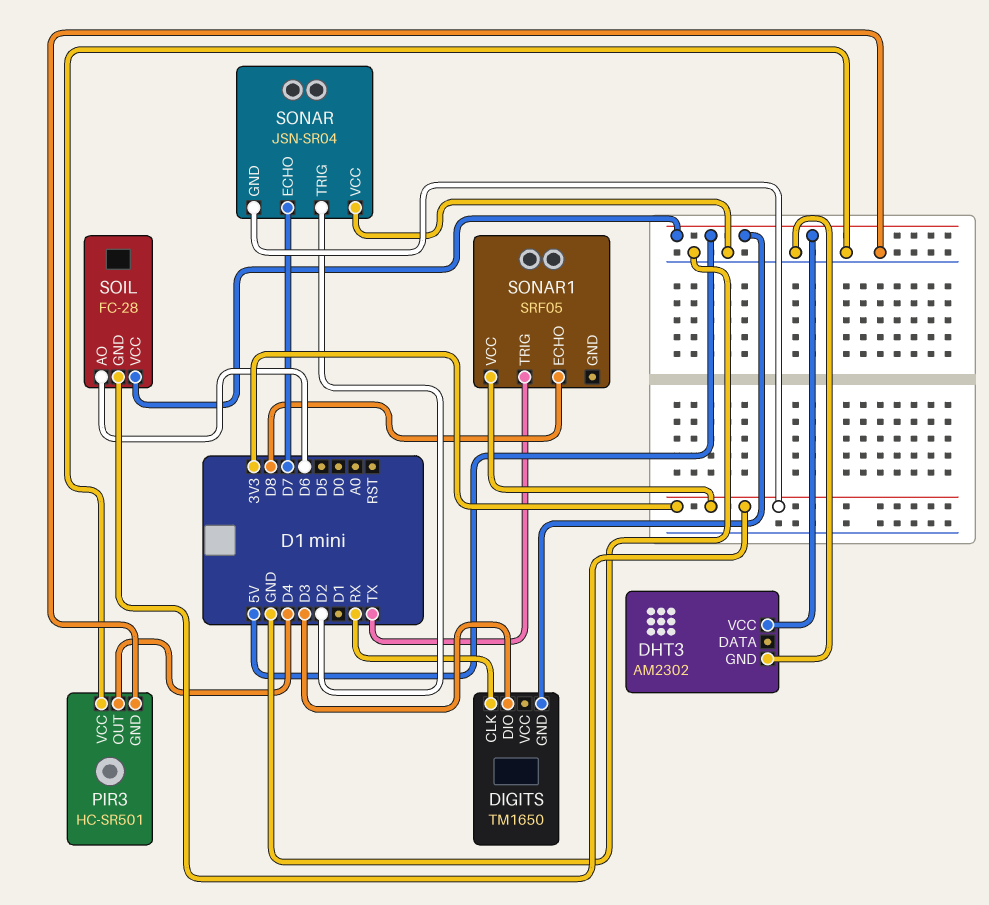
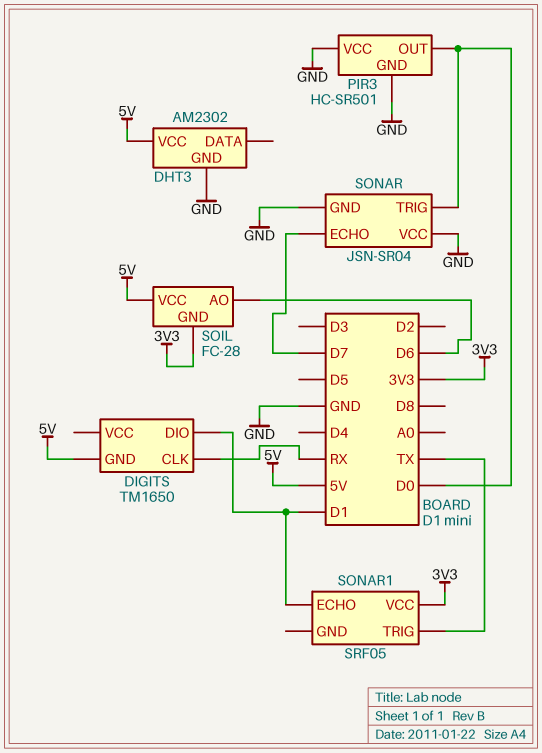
DIGITS pin DIO: D3 -> D1
PIR3 pin OUT: D4 -> D0
SONAR pin GND: 3V3 -> GND
SONAR pin TRIG: D2 -> D0
SONAR1 pin ECHO: D8 -> D1

